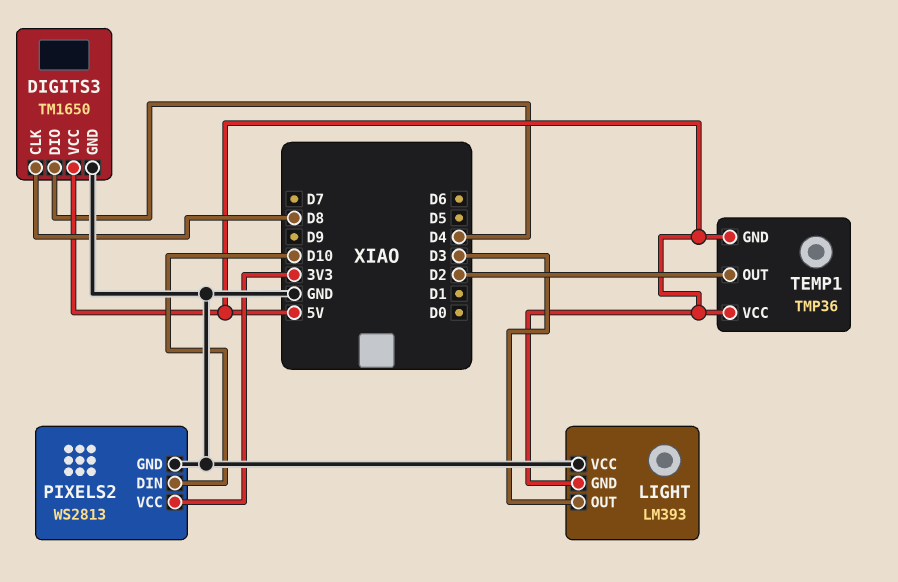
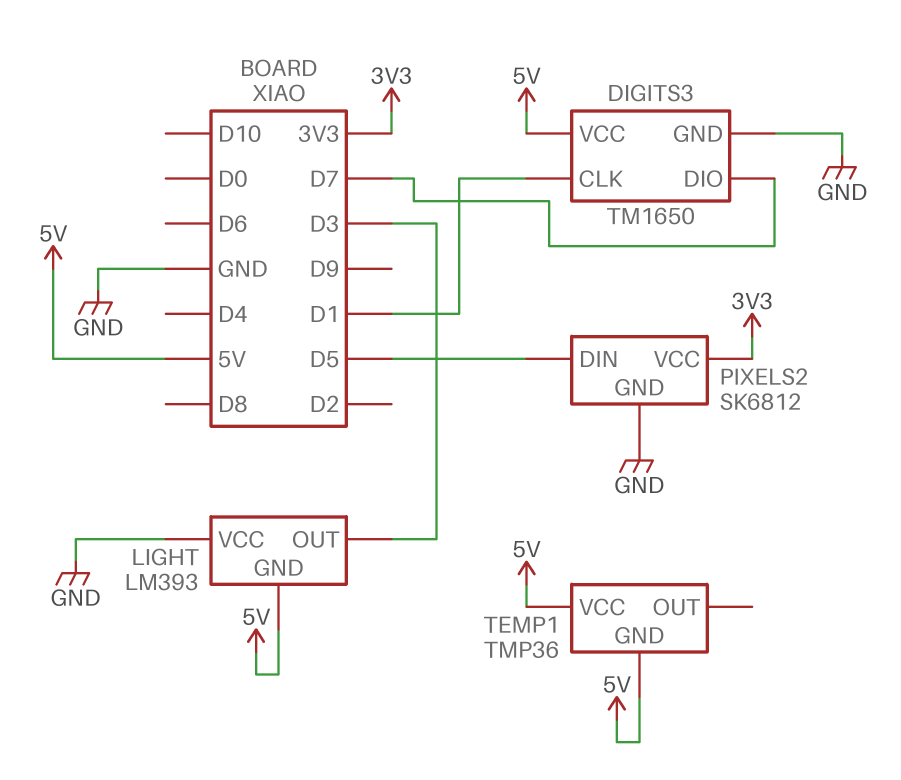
DIGITS3 pin CLK: D8 -> D1
DIGITS3 pin DIO: D4 -> D7
PIXELS2: WS2813 -> SK6812
PIXELS2 pin DIN: D10 -> D5
TEMP1 pin OUT: D2 -> none

